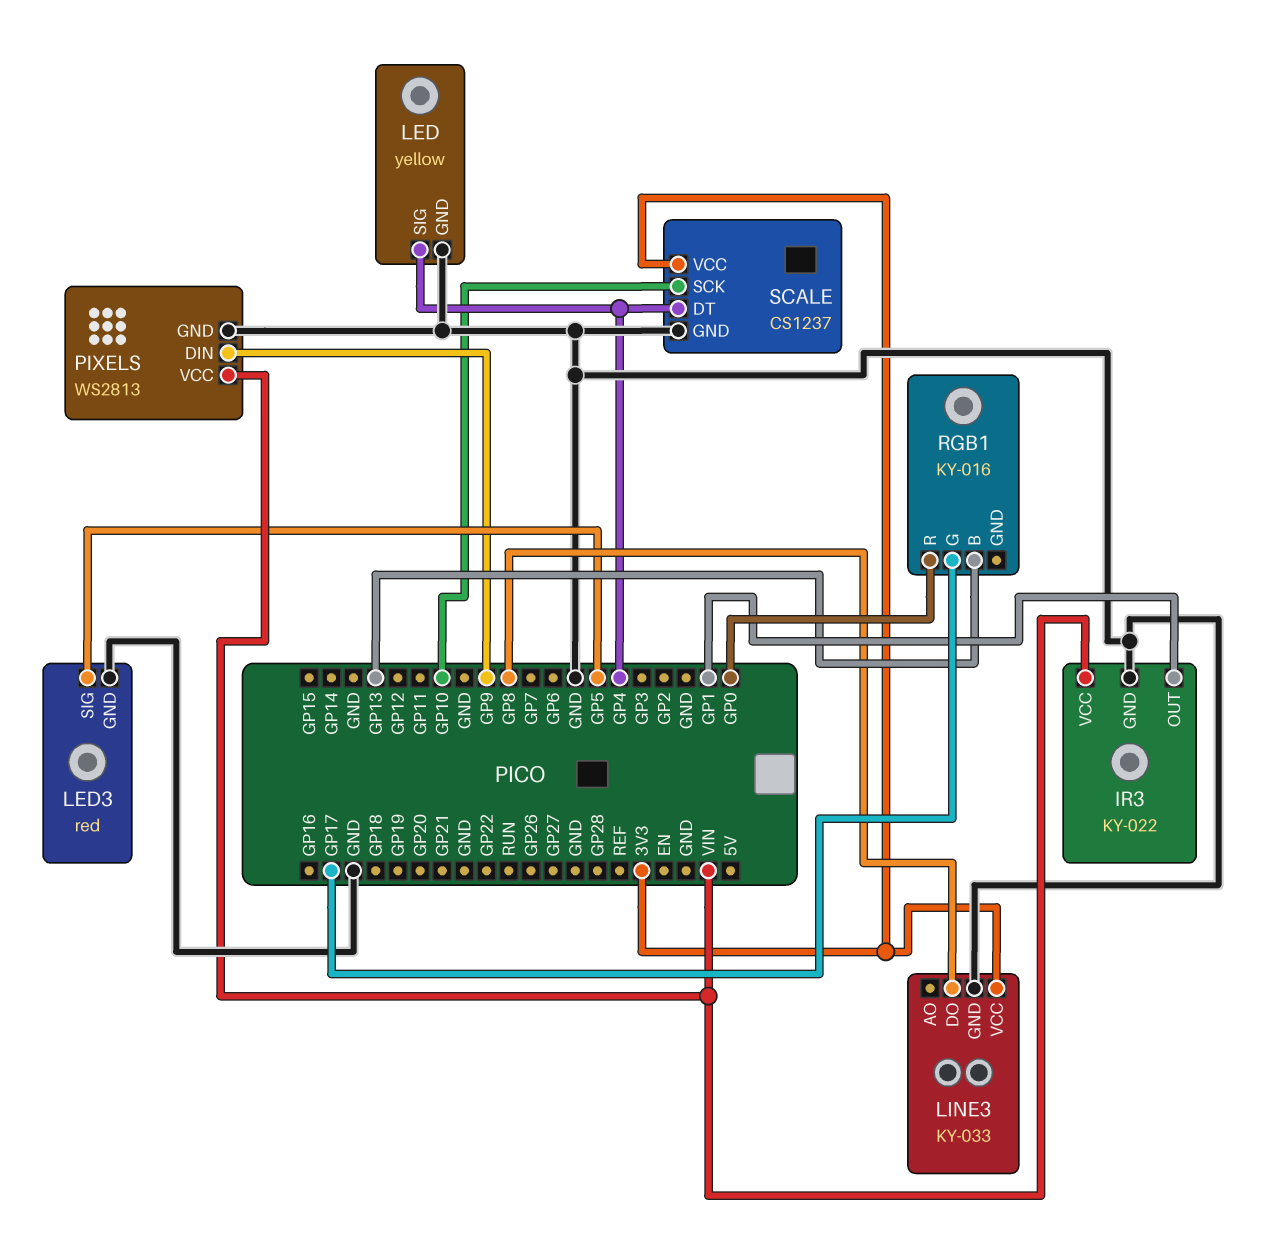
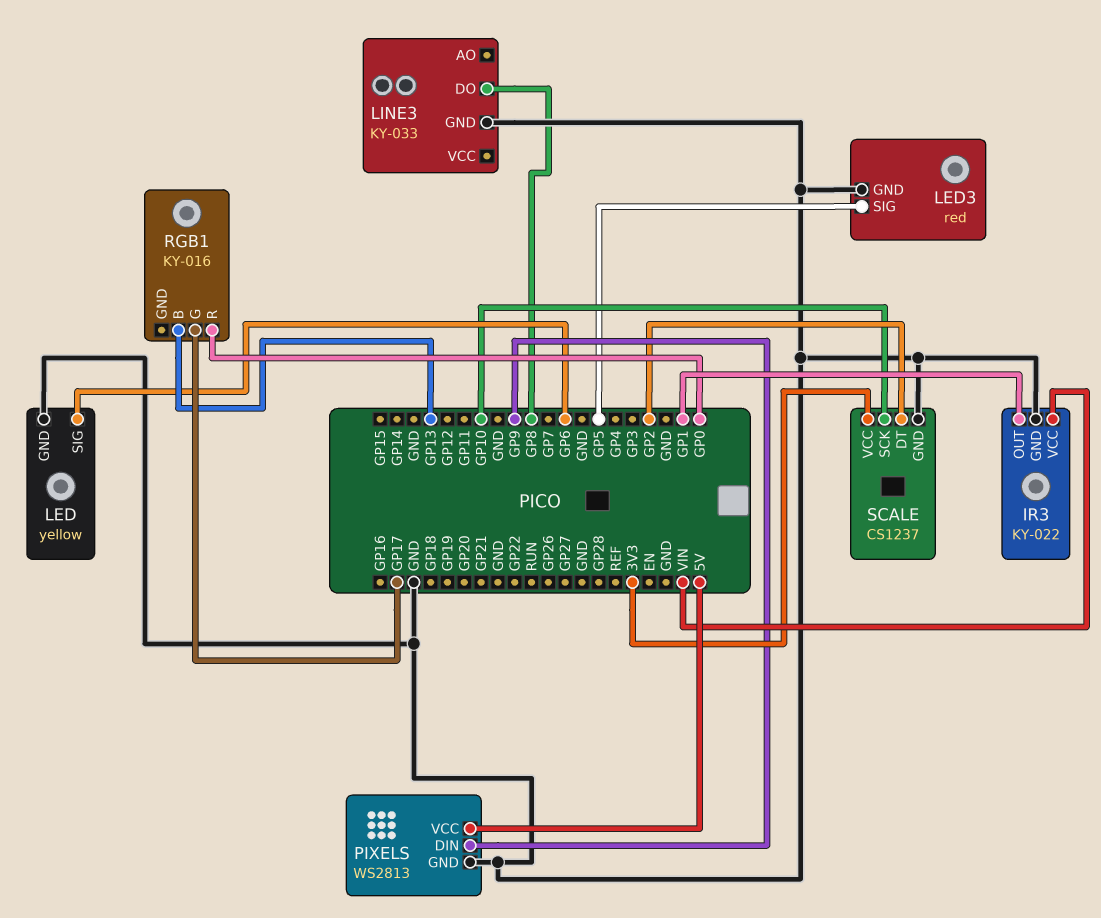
LED pin SIG: GP4 -> GP6
LINE3 pin VCC: 3V3 -> none
PIXELS pin VCC: VIN -> 5V
SCALE pin DT: GP4 -> GP2

